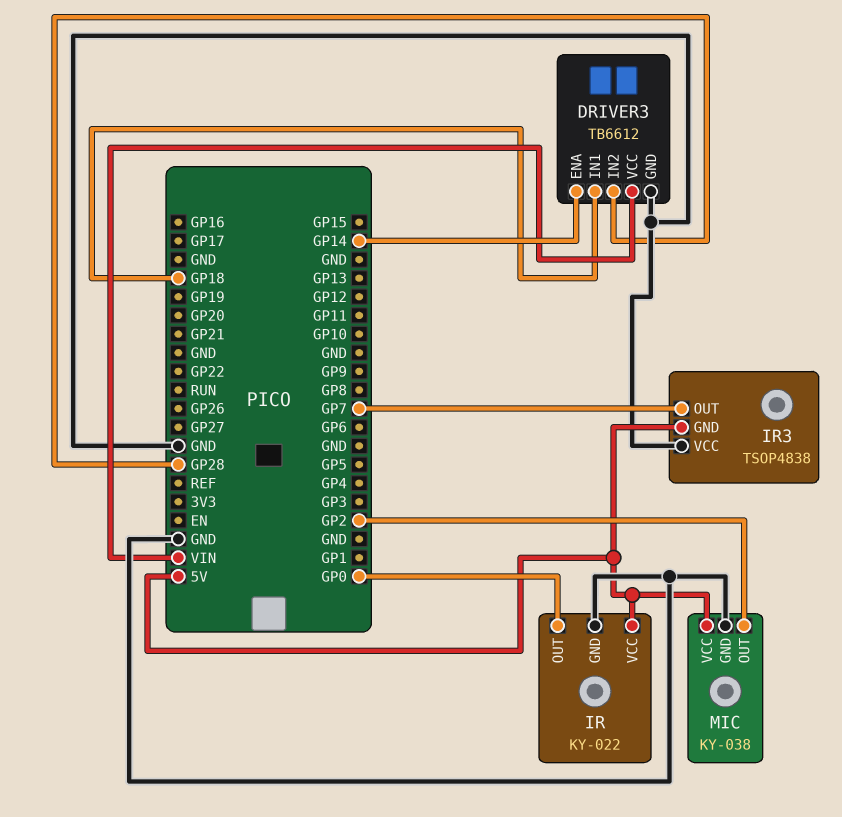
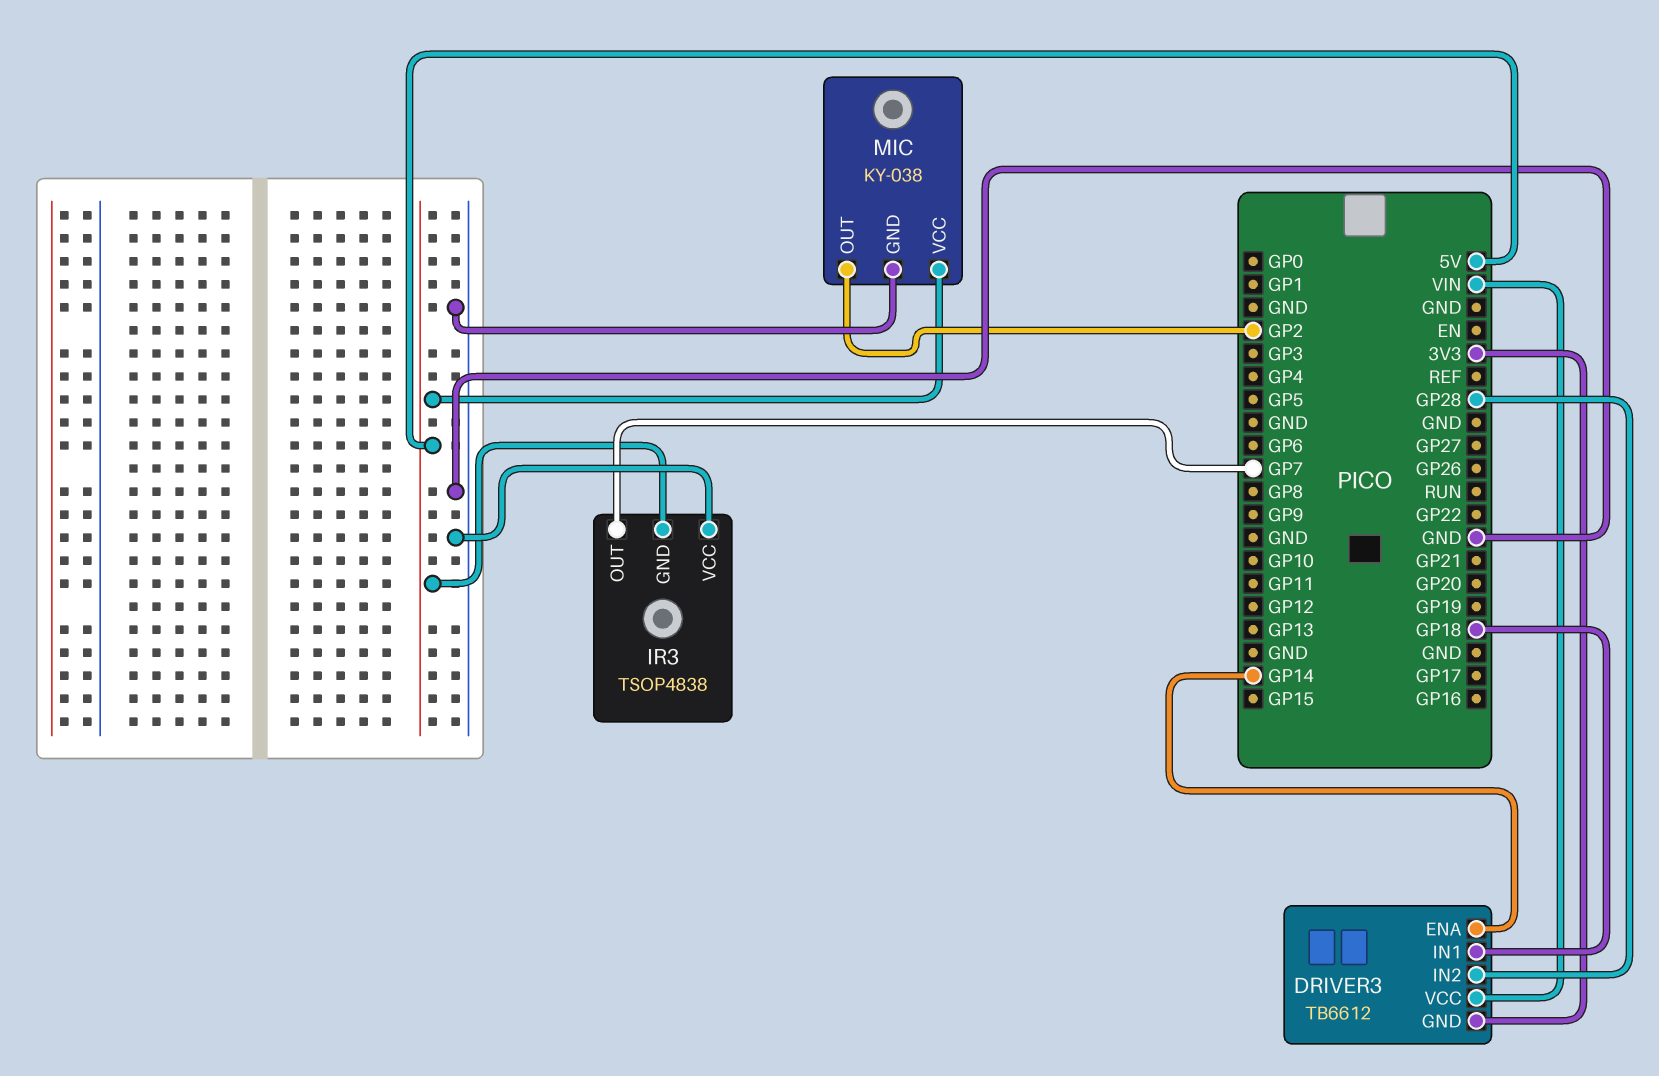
DRIVER3 pin GND: GND -> 3V3
IR: KY-022 -> none
IR pin GND: GND -> none
IR pin OUT: GP0 -> none
IR pin VCC: 5V -> none

